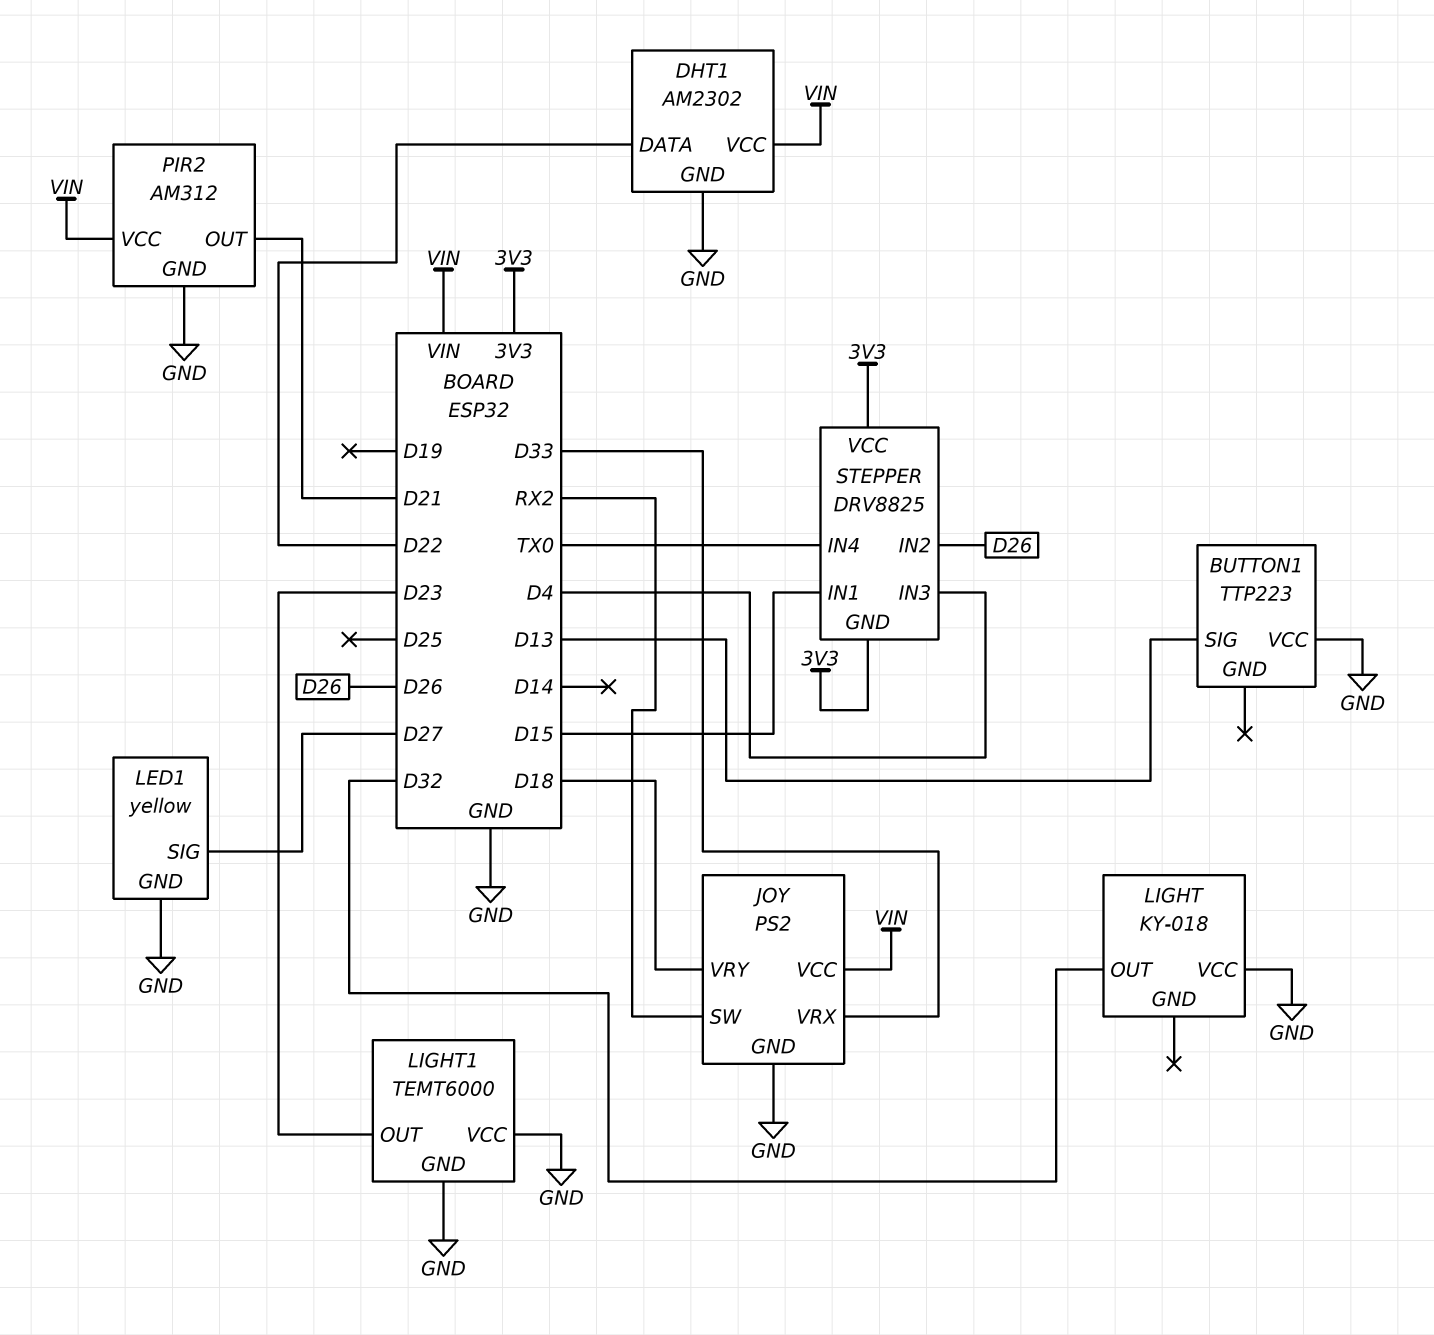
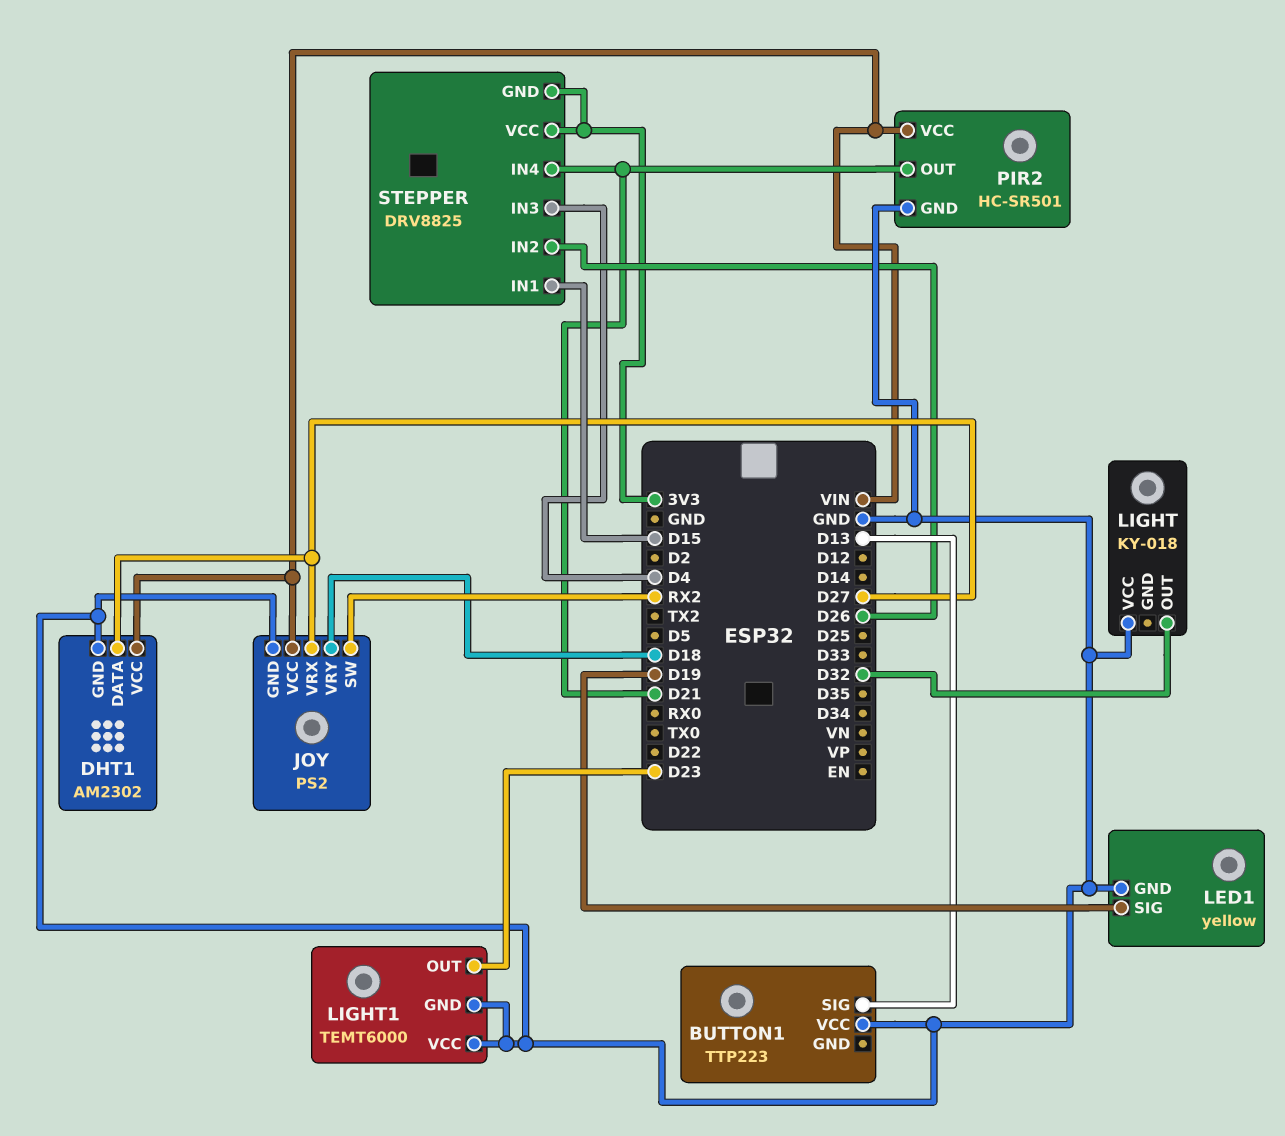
DHT1 pin DATA: D22 -> D27
JOY pin VRX: D33 -> D27
LED1 pin SIG: D27 -> D19
PIR2: AM312 -> HC-SR501
STEPPER pin IN4: TX0 -> D21

